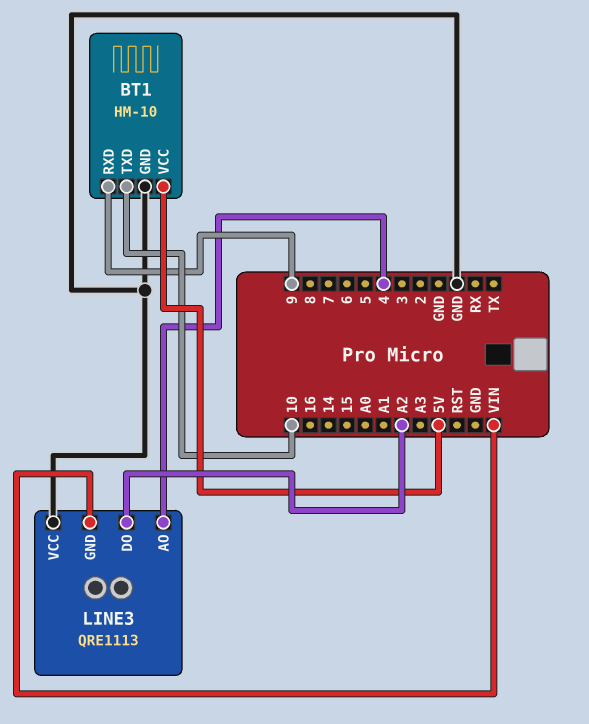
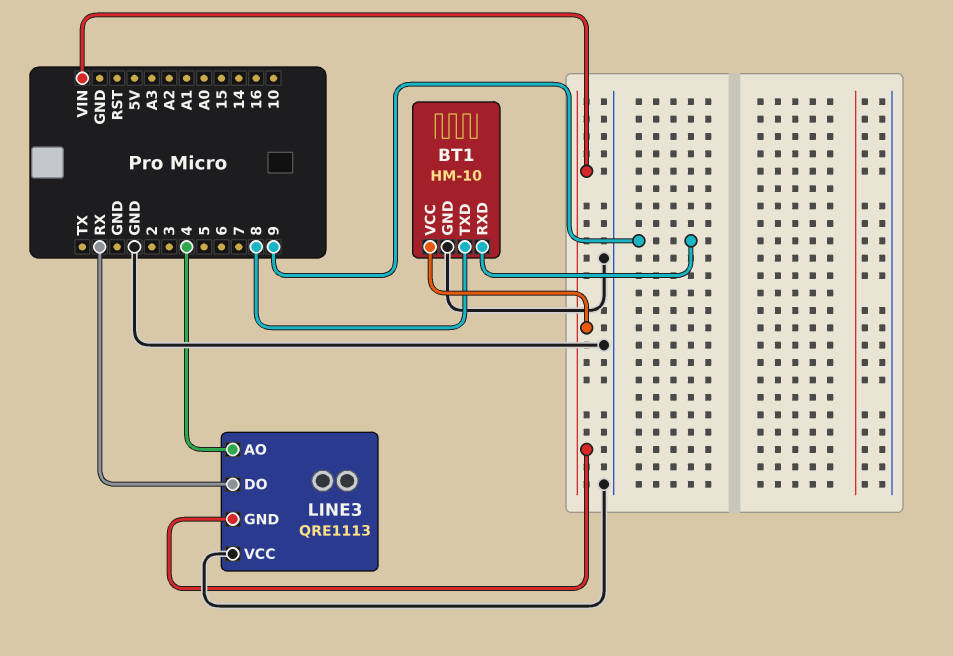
BT1 pin TXD: 10 -> 8
BT1 pin VCC: 5V -> VIN
LINE3 pin DO: A2 -> RX

